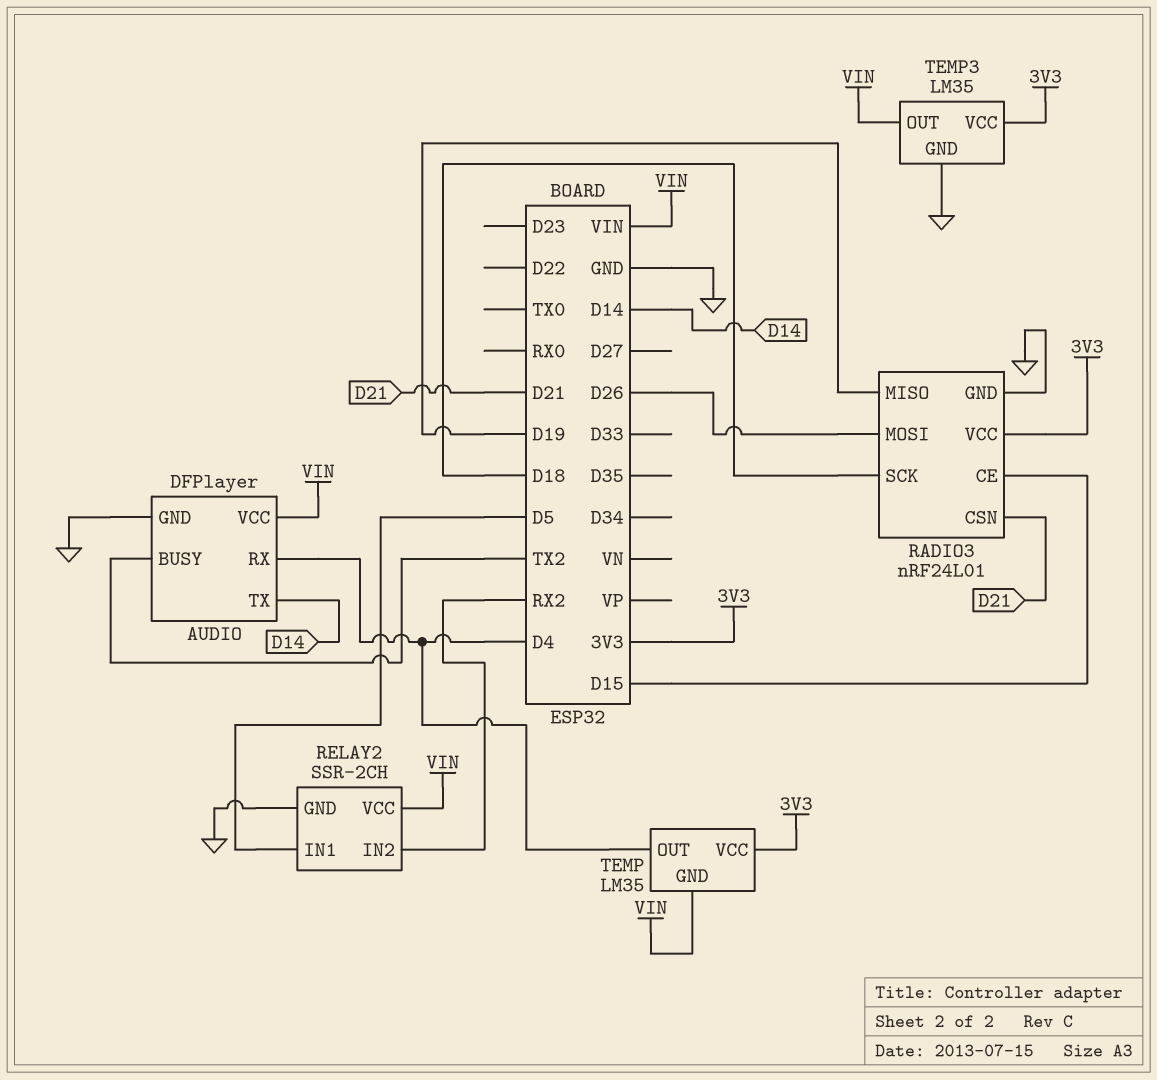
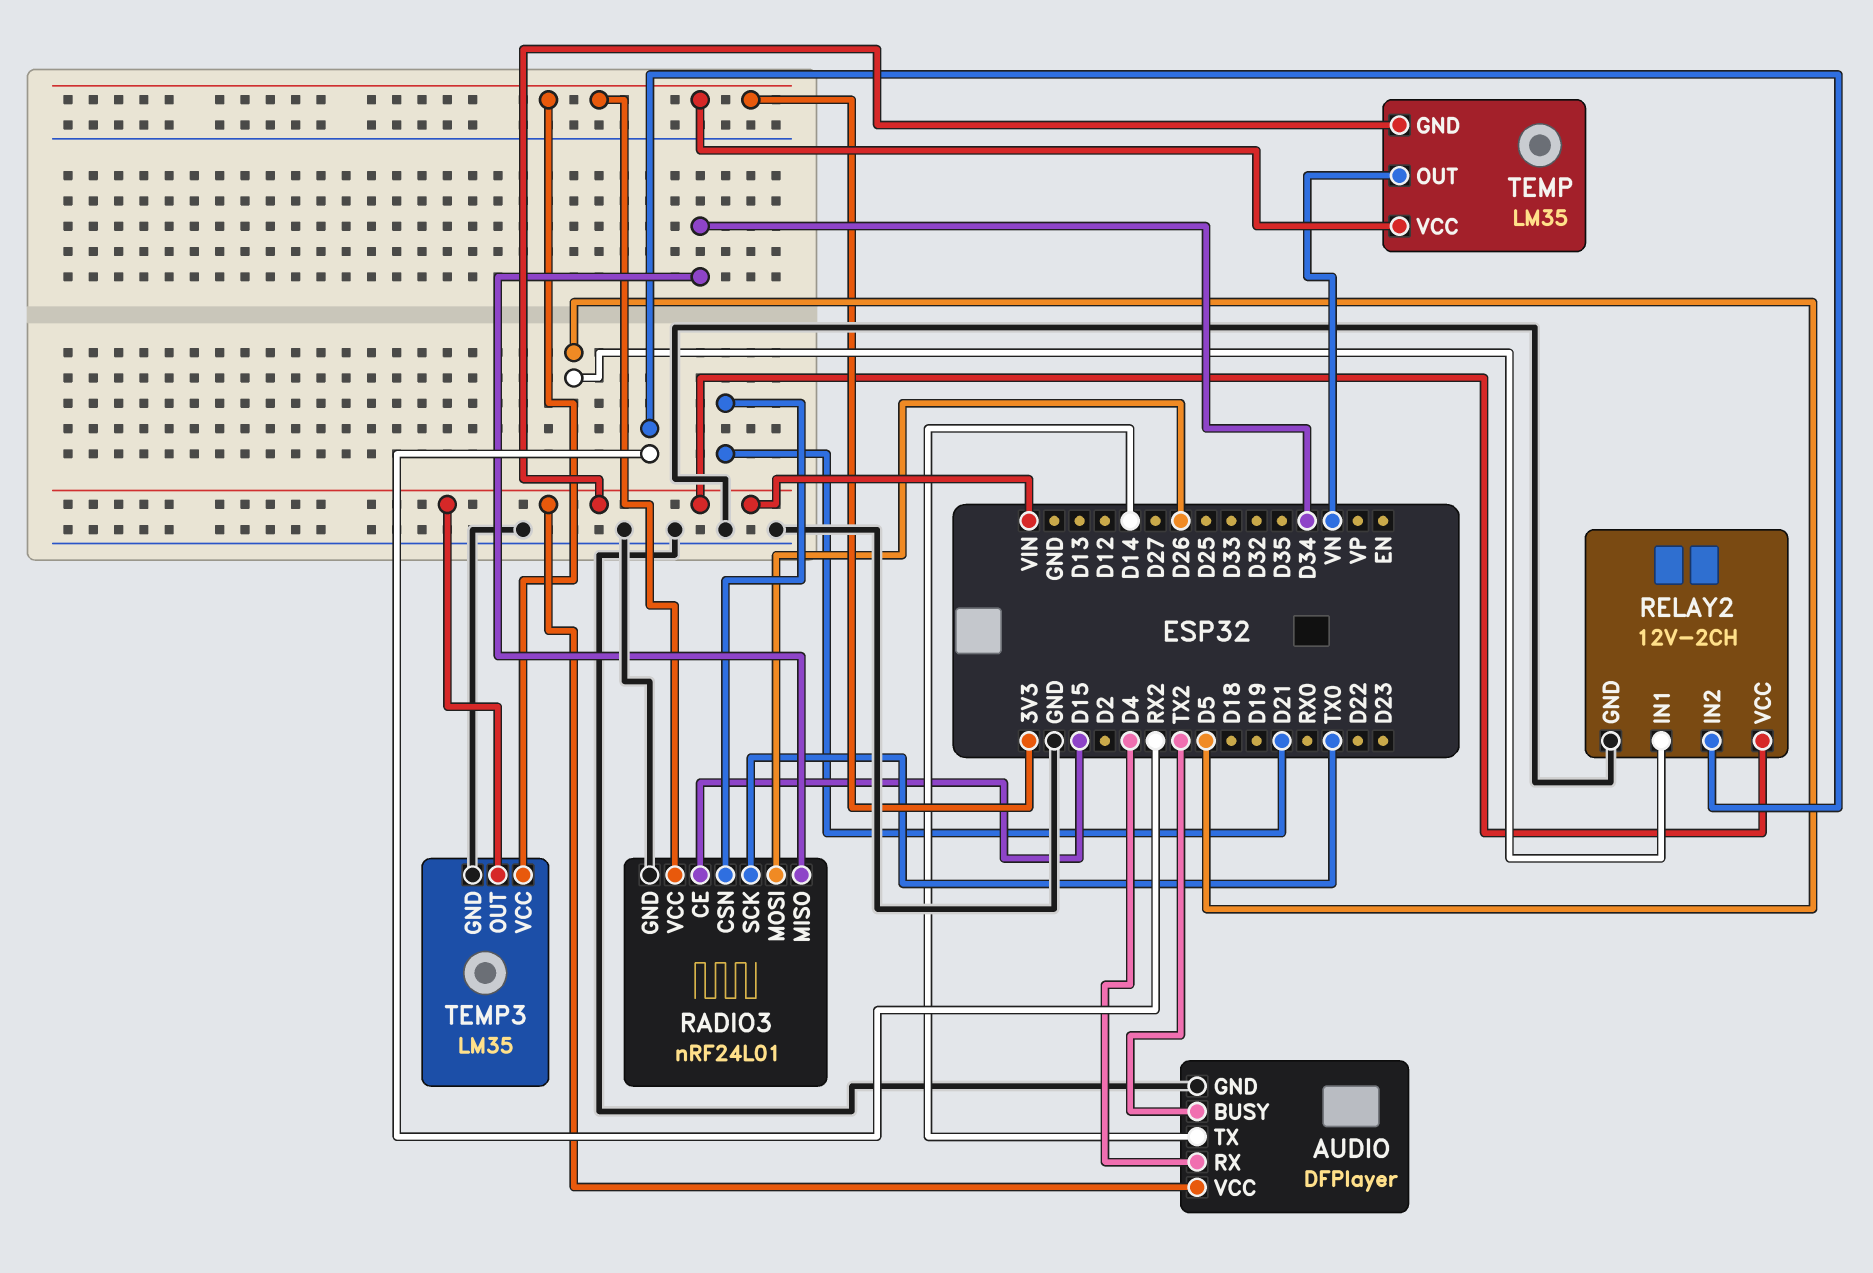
RADIO3 pin MISO: D19 -> D34
RADIO3 pin SCK: D18 -> TX0
RELAY2: SSR-2CH -> 12V-2CH
TEMP pin OUT: D4 -> VN

